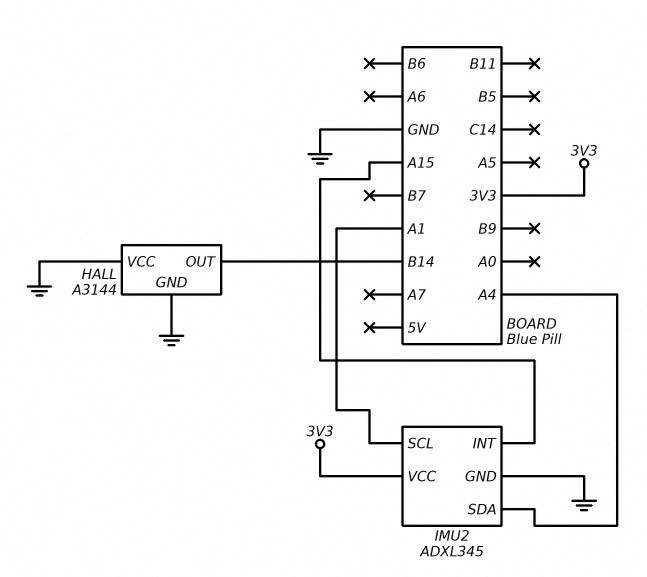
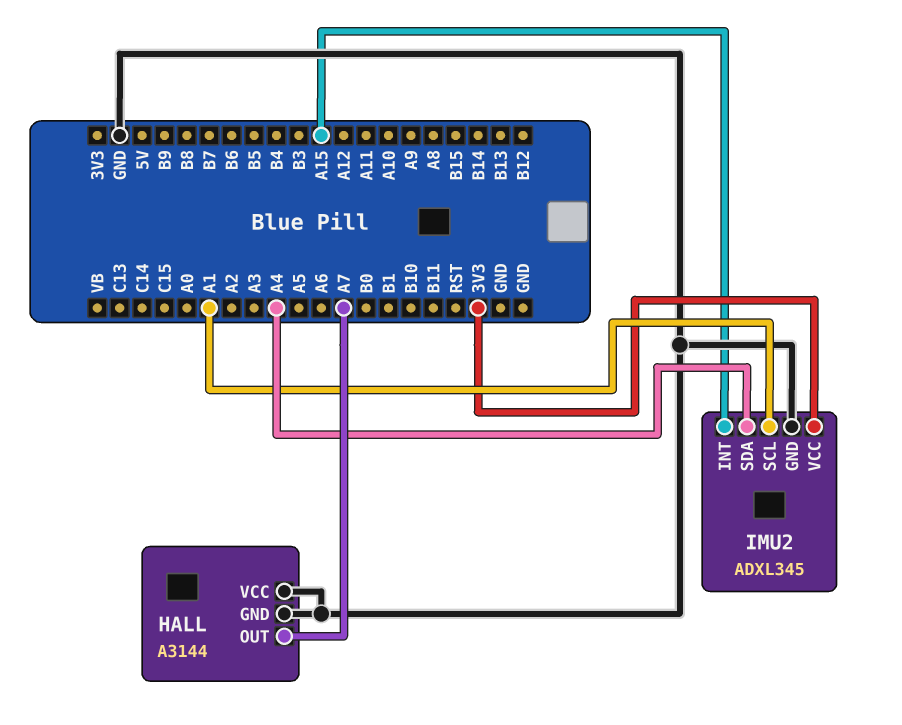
HALL pin OUT: B14 -> A7

